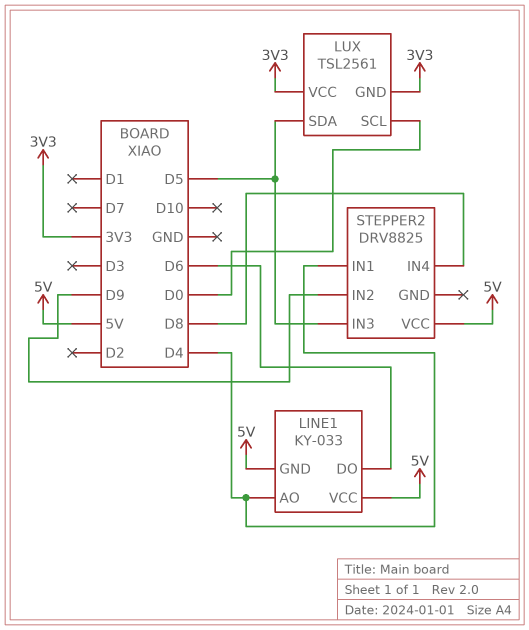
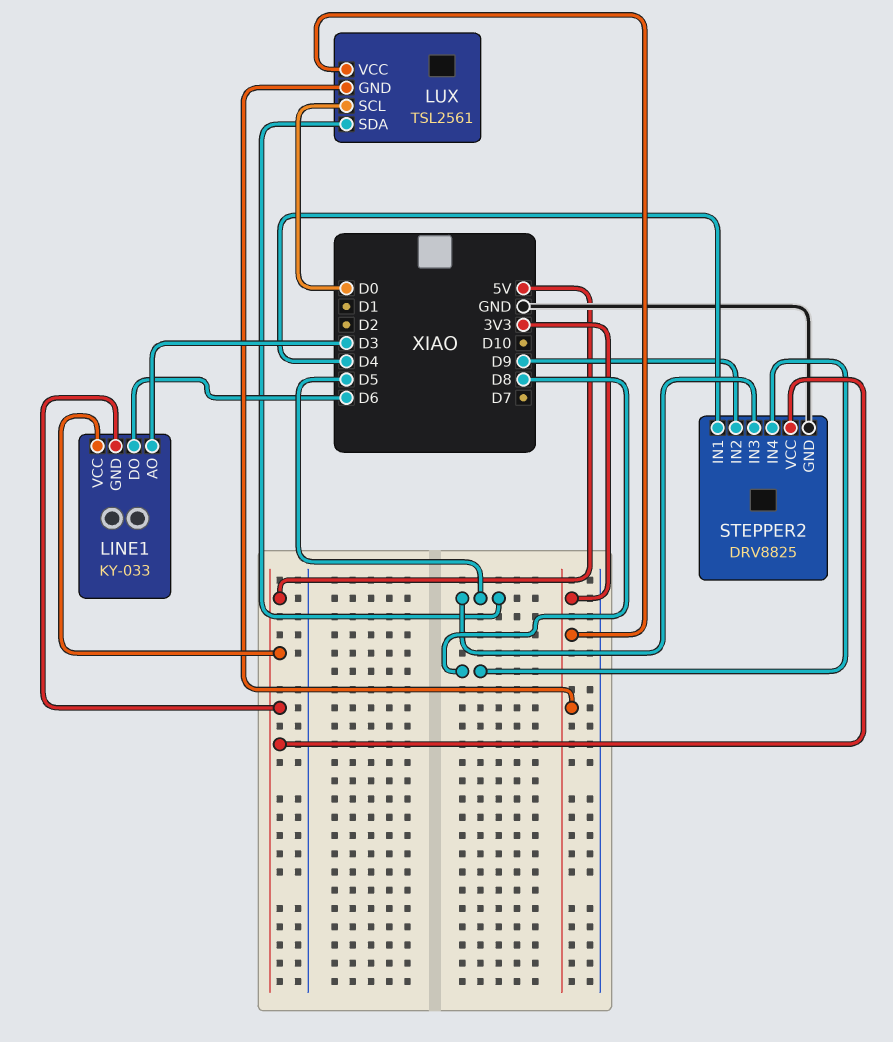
LINE1 pin AO: D4 -> D3
STEPPER2 pin GND: none -> GND

